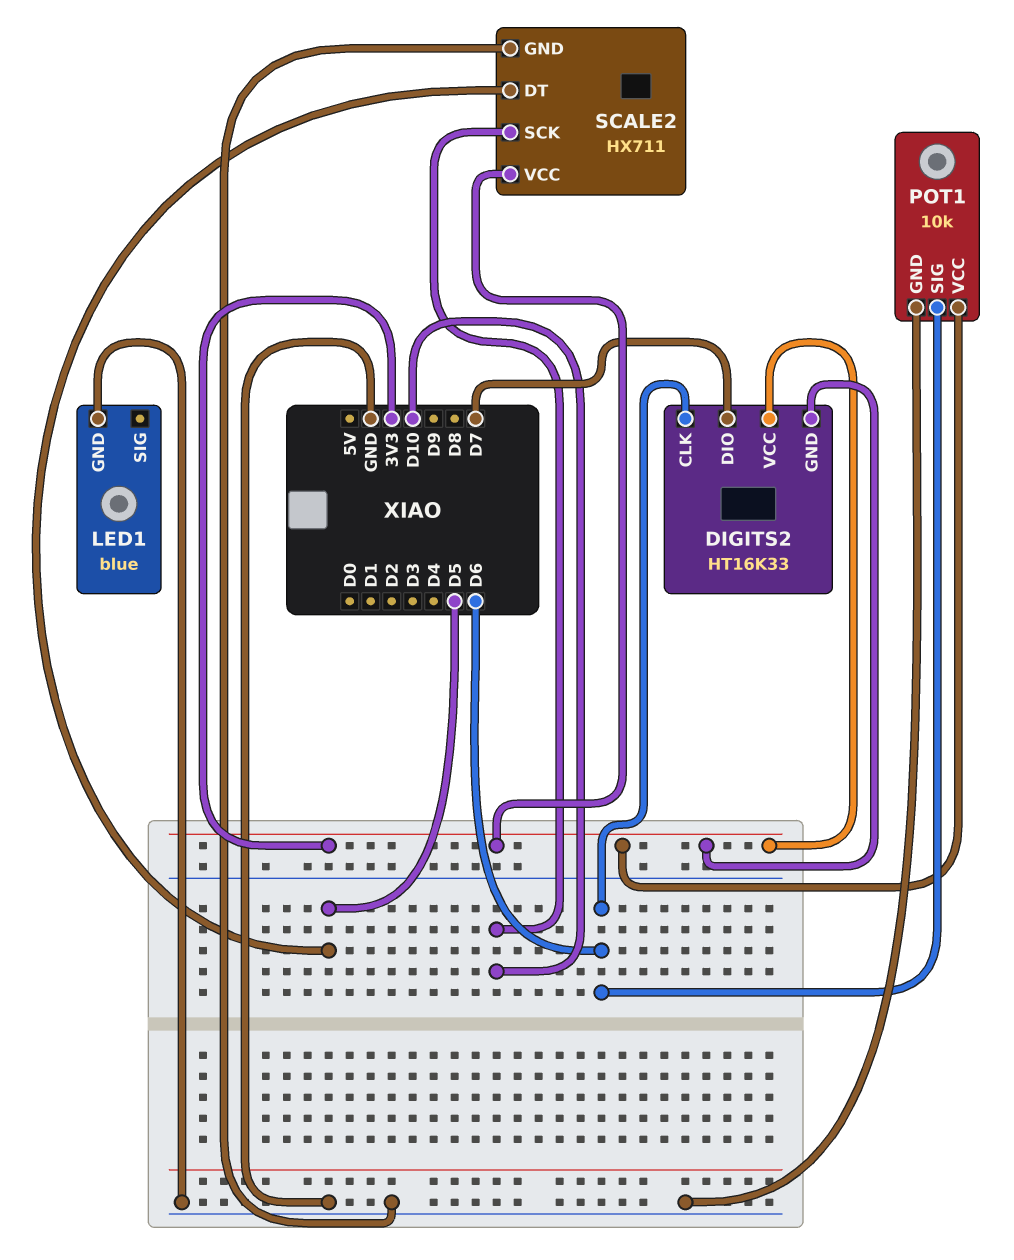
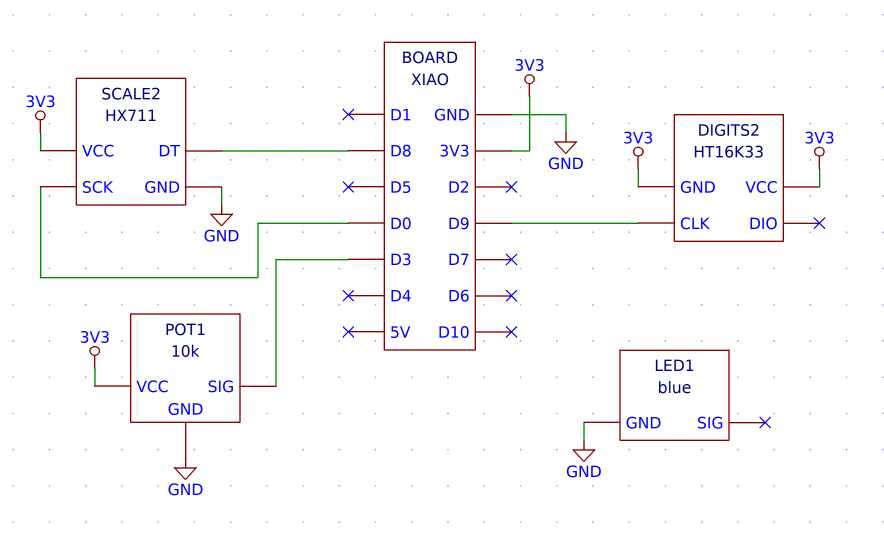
DIGITS2 pin CLK: D6 -> D9
DIGITS2 pin DIO: D7 -> none
POT1 pin SIG: D6 -> D3
SCALE2 pin DT: D5 -> D8
SCALE2 pin SCK: D10 -> D0

